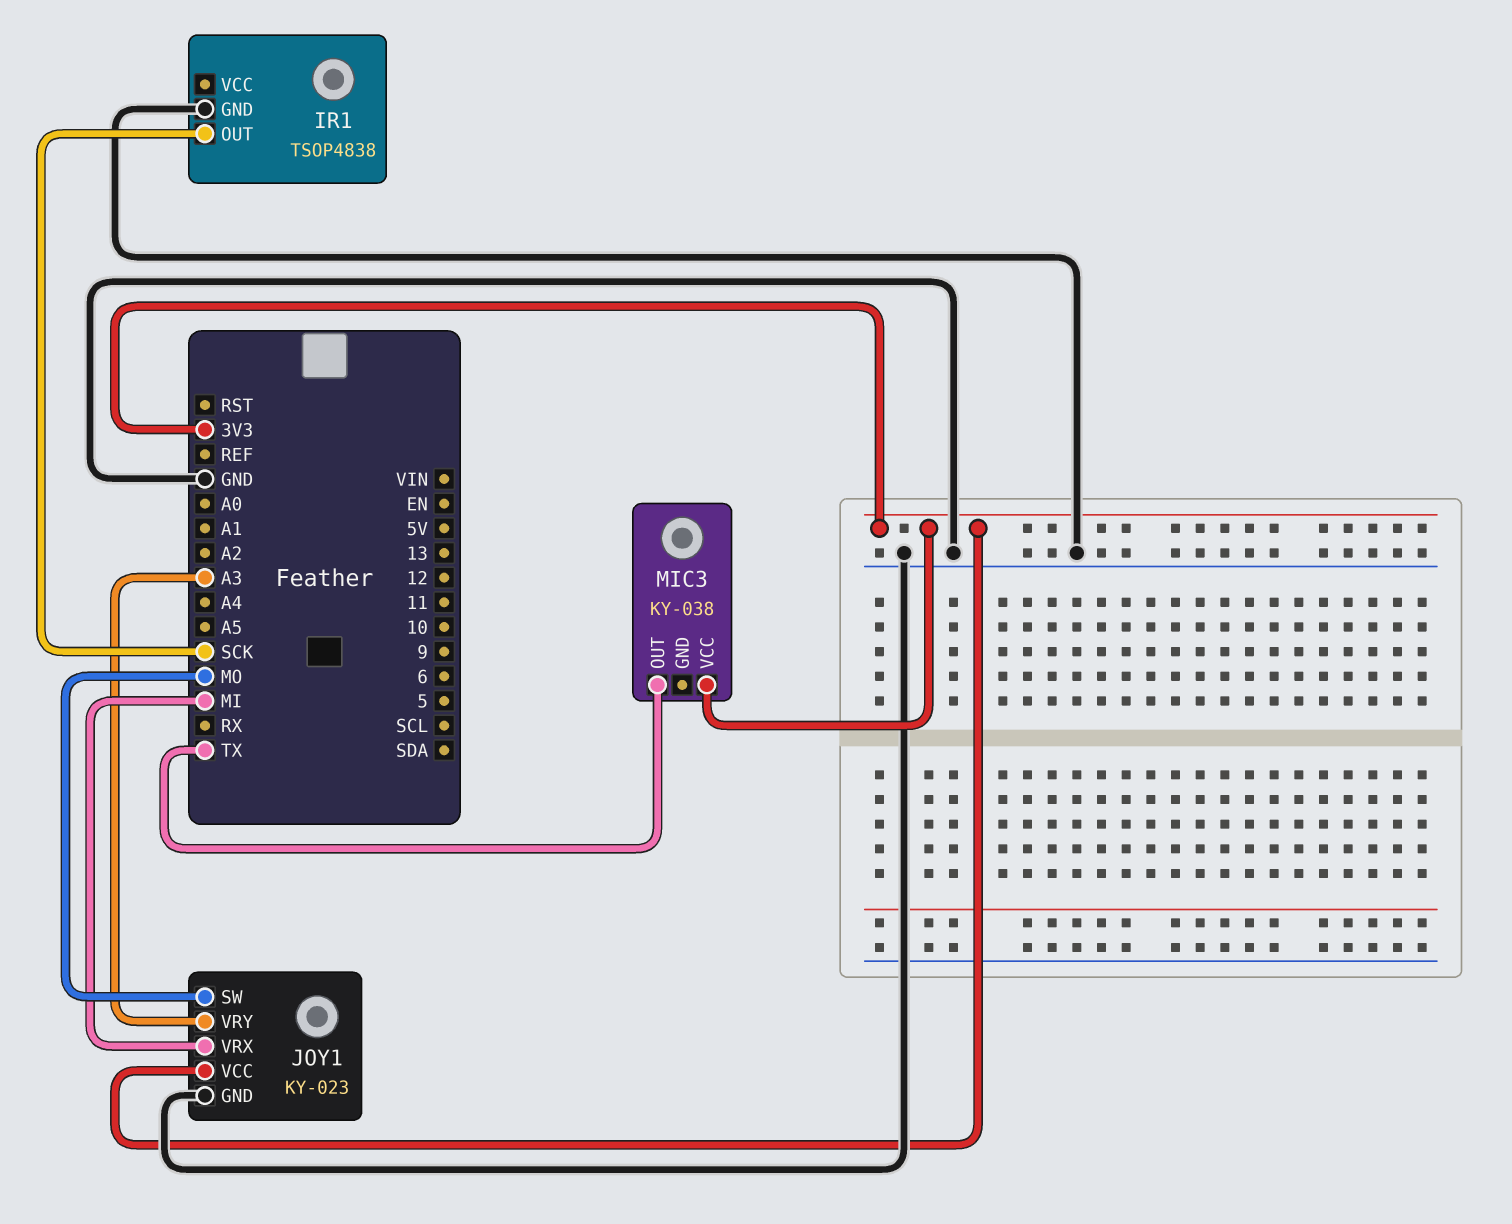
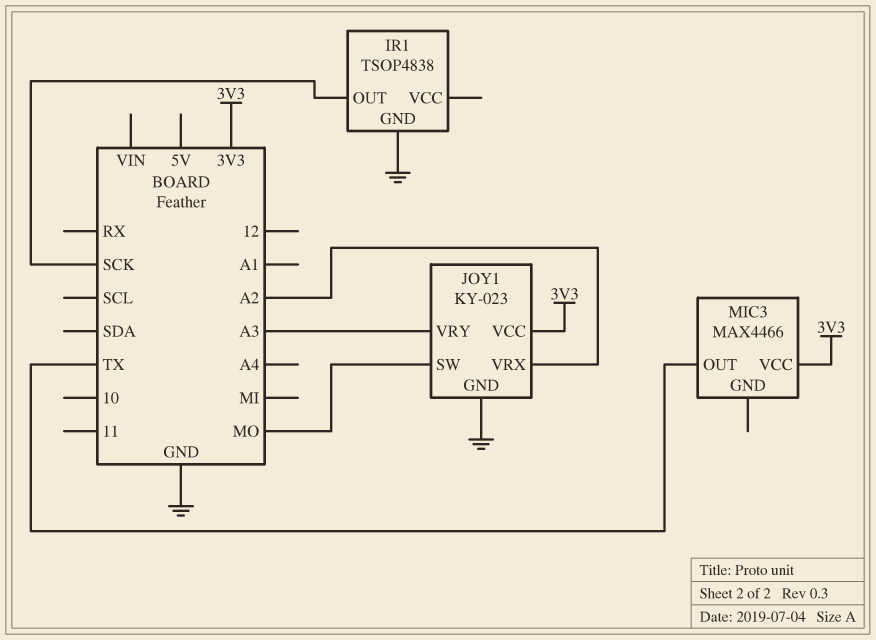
JOY1 pin VRX: MI -> A2
MIC3: KY-038 -> MAX4466

